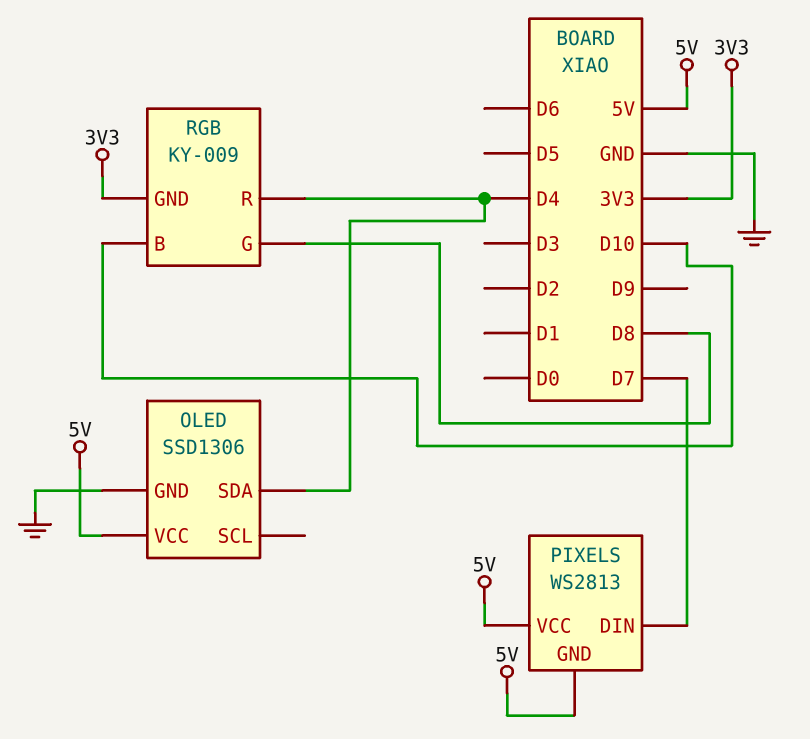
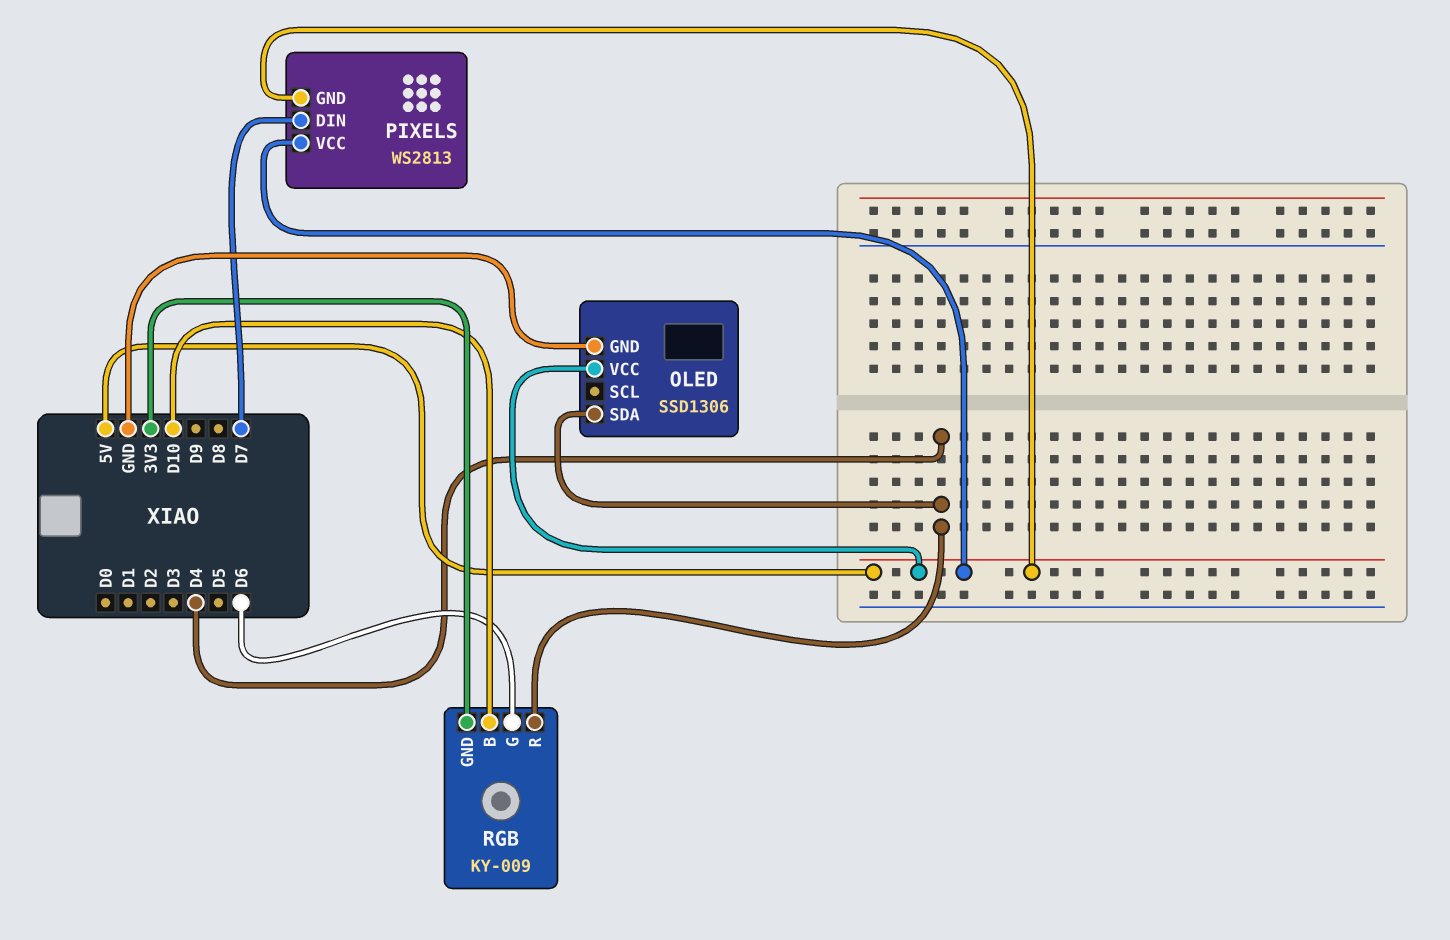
RGB pin G: D8 -> D6

